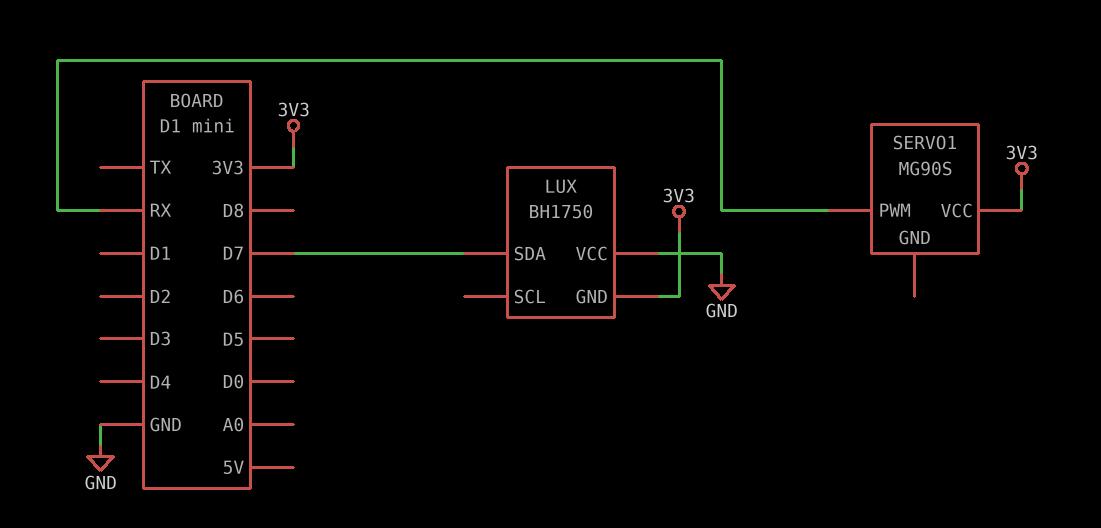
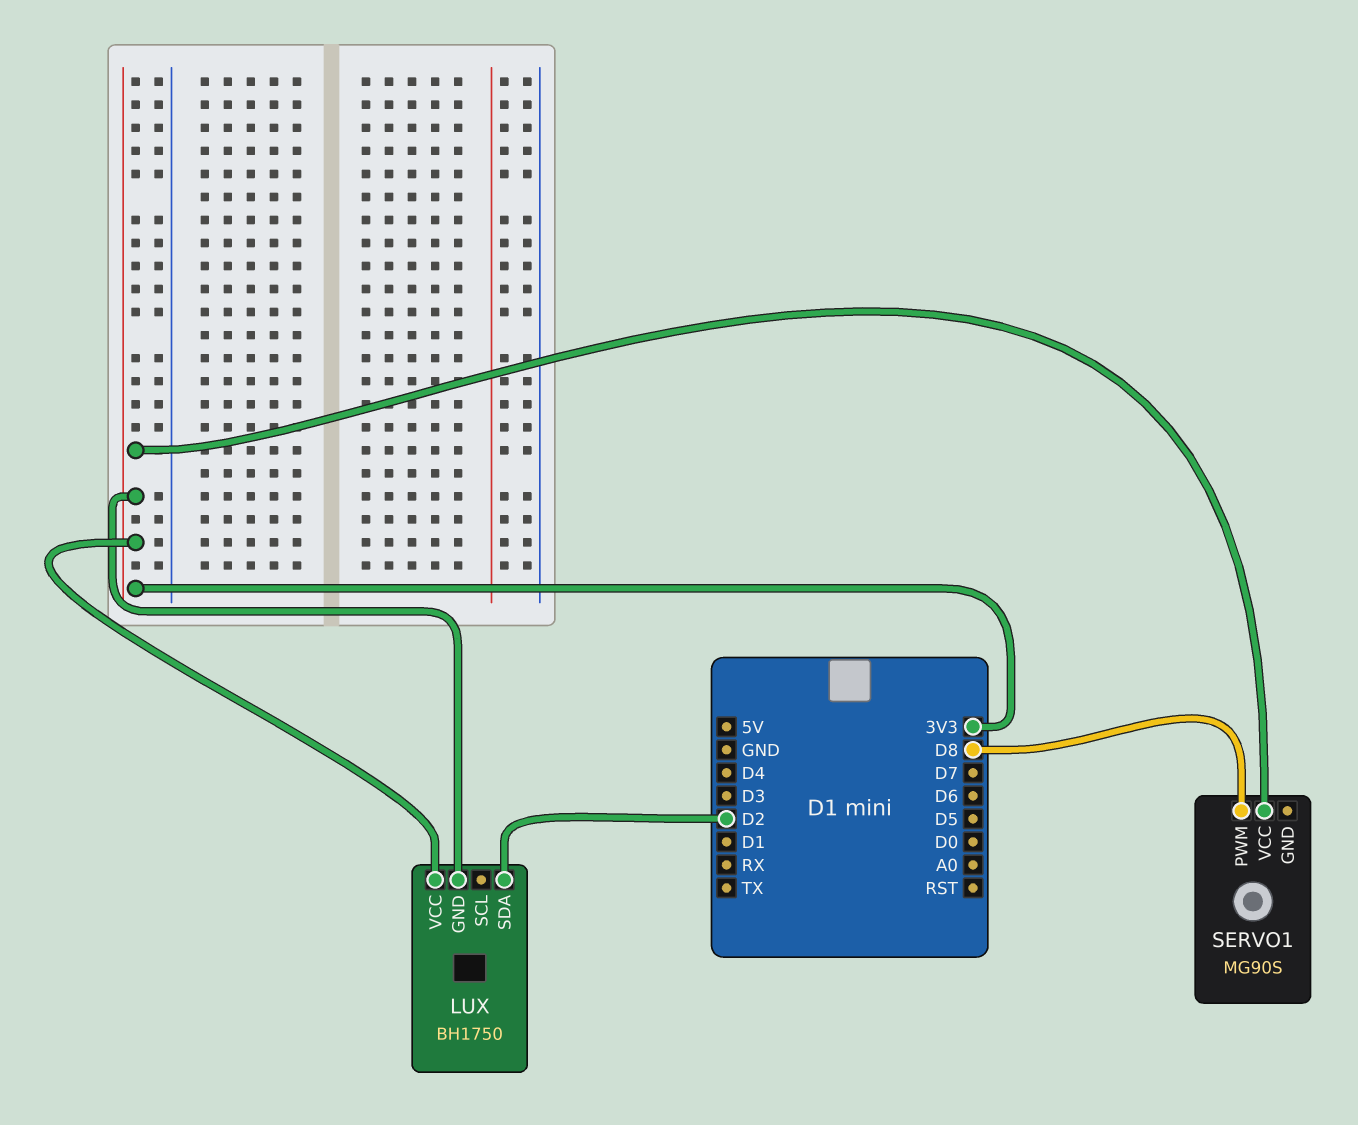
LUX pin SDA: D7 -> D2
LUX pin VCC: GND -> 3V3
SERVO1 pin PWM: RX -> D8

